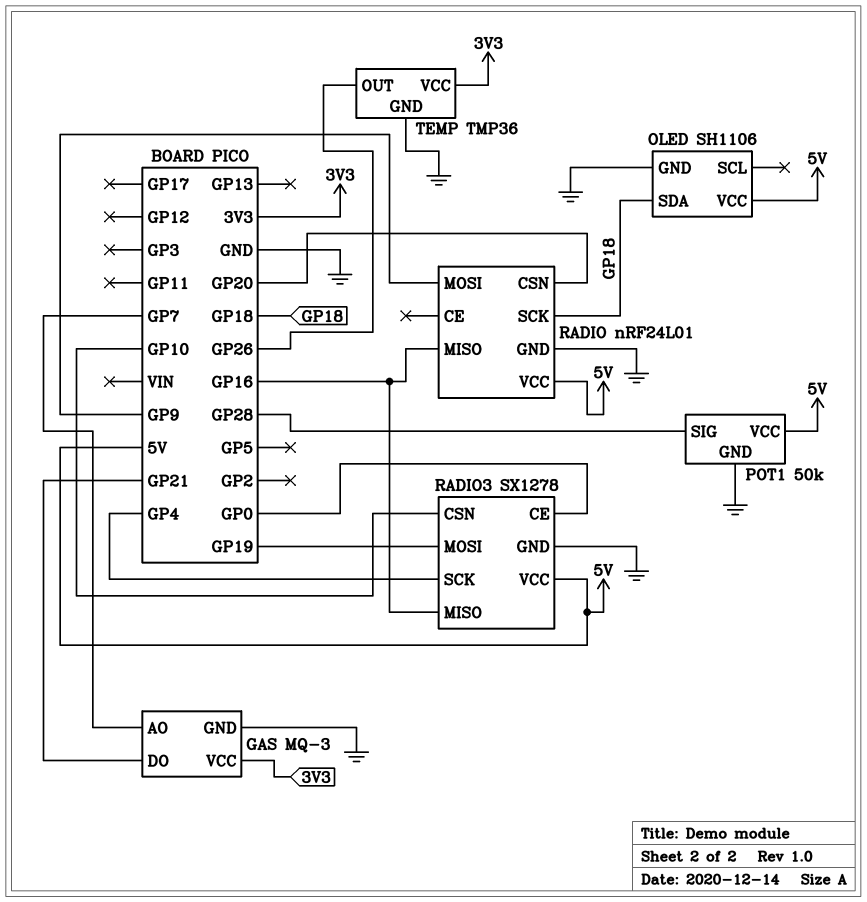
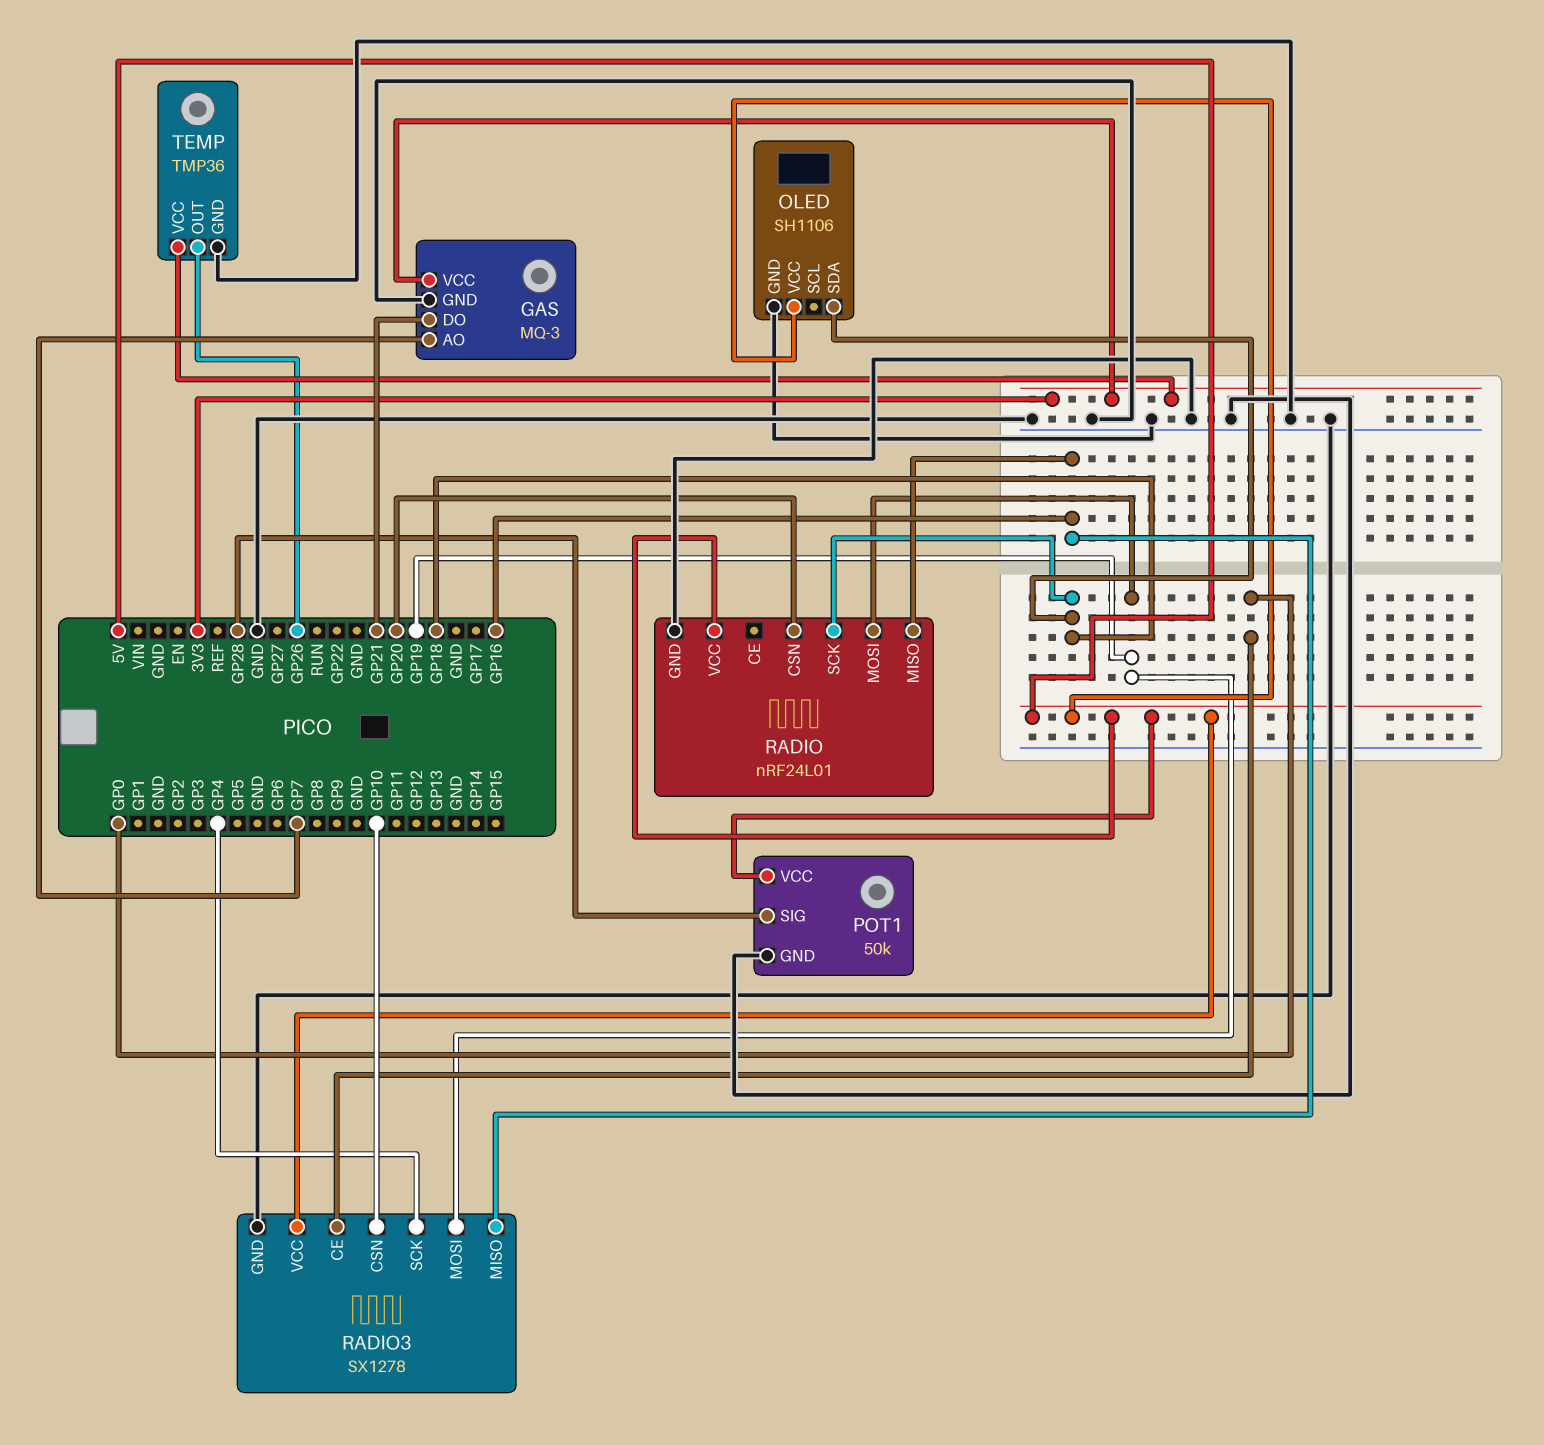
RADIO pin MOSI: GP9 -> GP19

